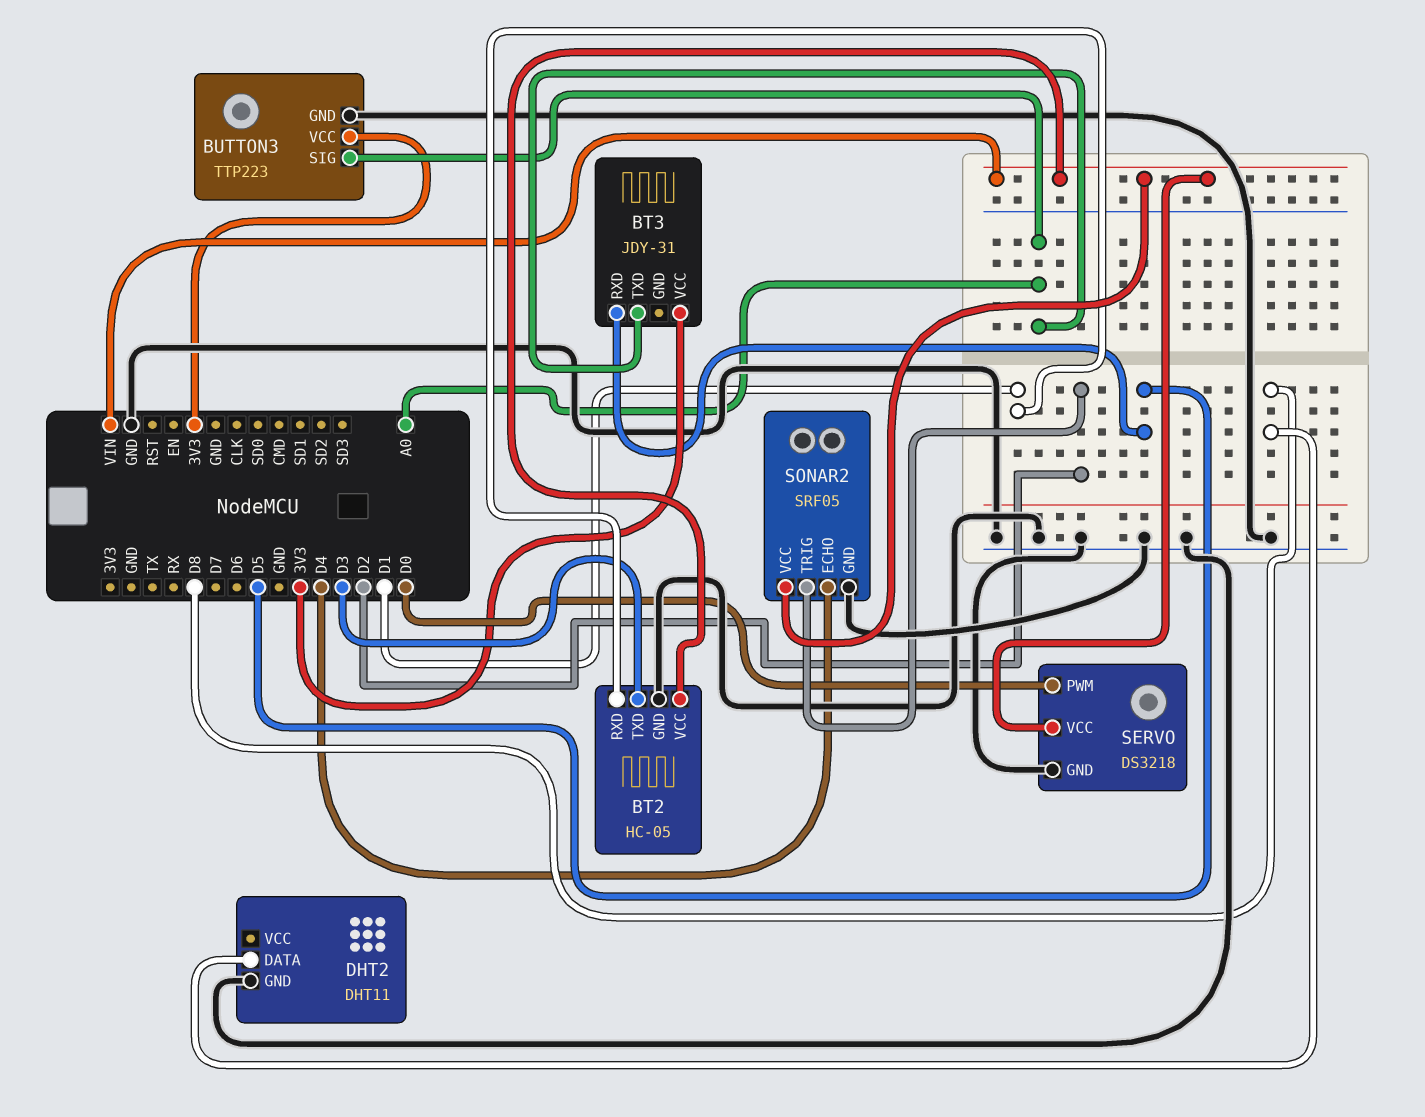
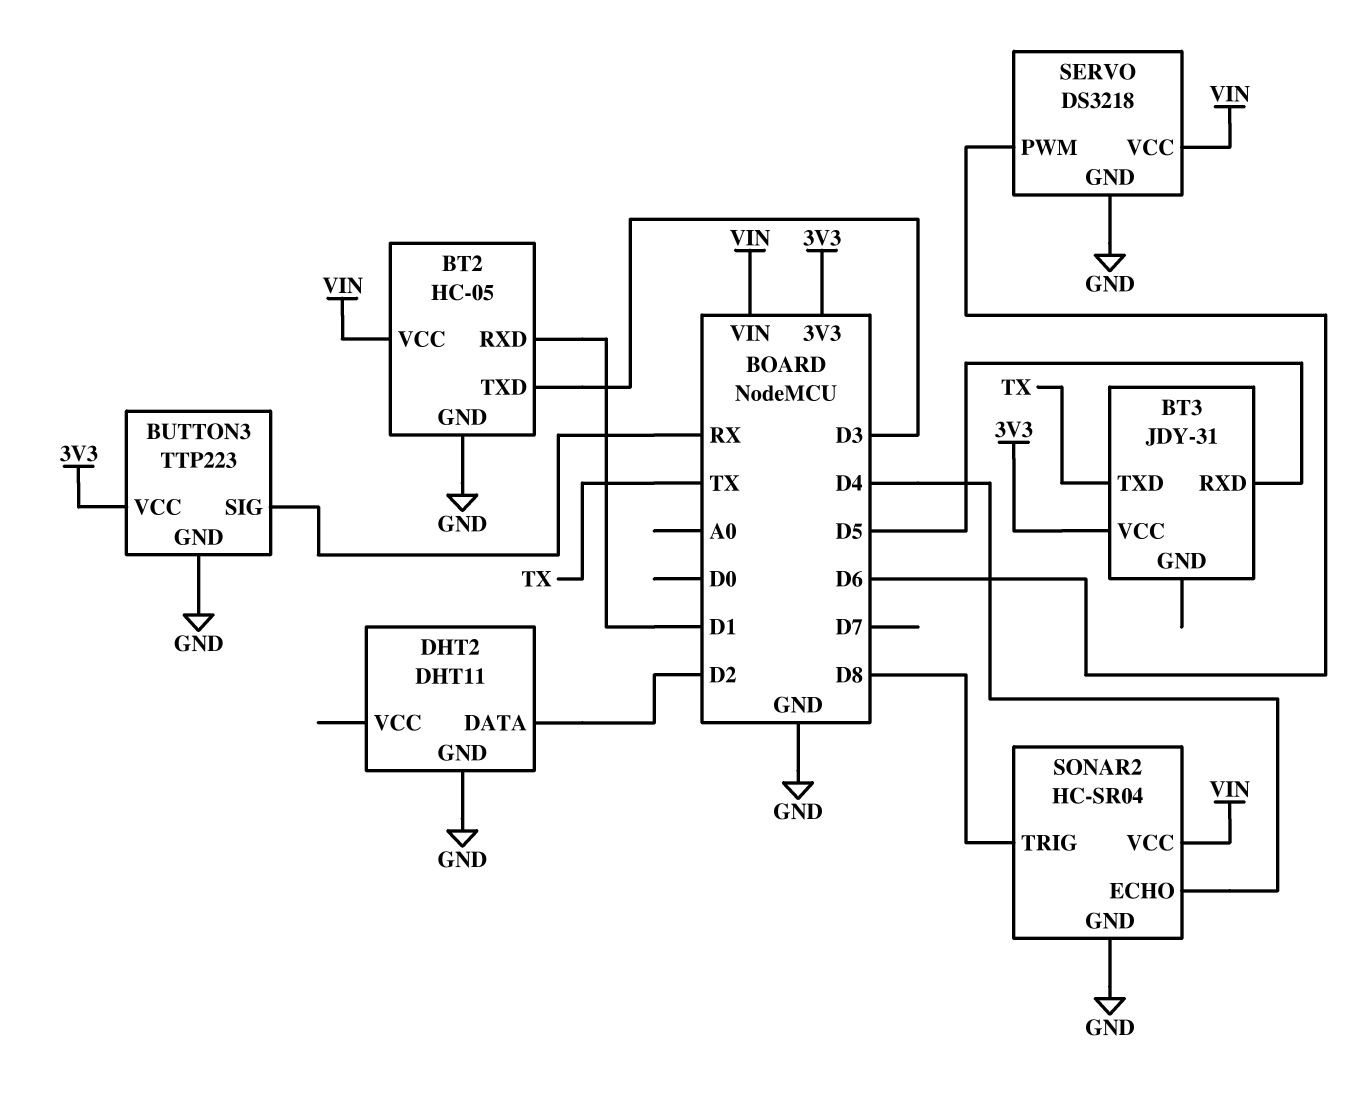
BT3 pin TXD: A0 -> TX
BUTTON3 pin SIG: A0 -> RX
DHT2 pin DATA: D8 -> D2
SERVO pin PWM: D0 -> D6
SONAR2: SRF05 -> HC-SR04
SONAR2 pin TRIG: D2 -> D8

